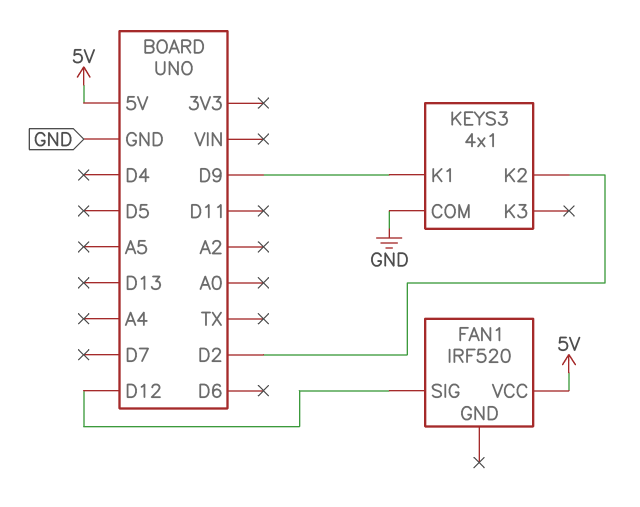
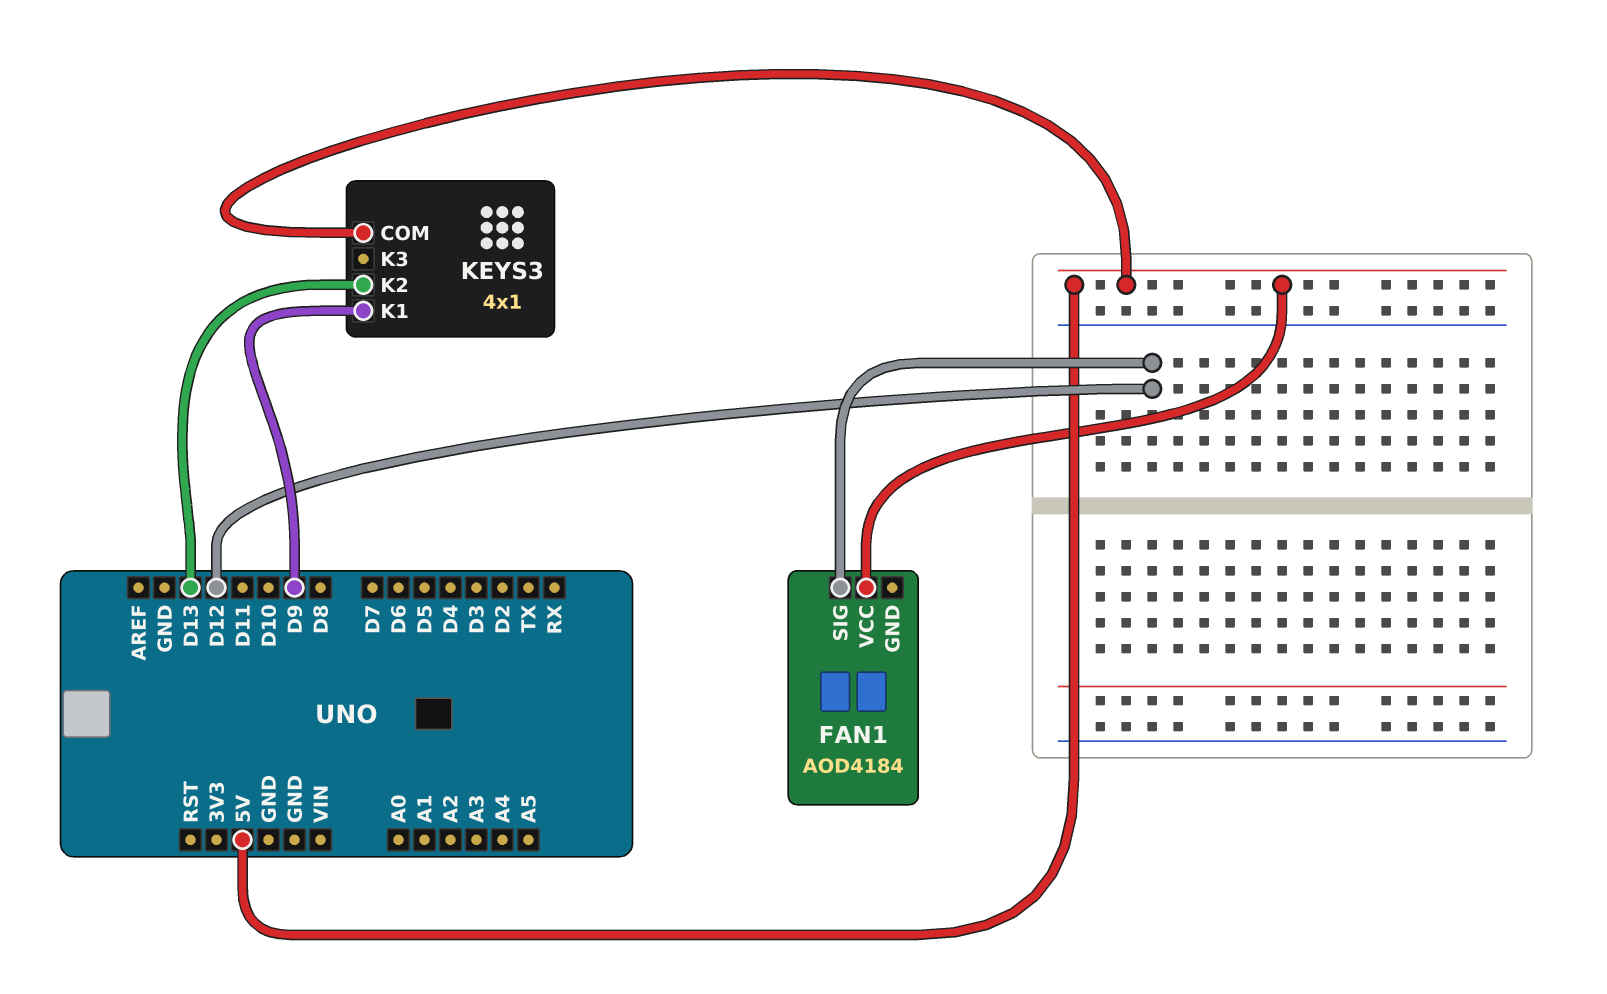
FAN1: IRF520 -> AOD4184
KEYS3 pin COM: GND -> 5V
KEYS3 pin K2: D2 -> D13

